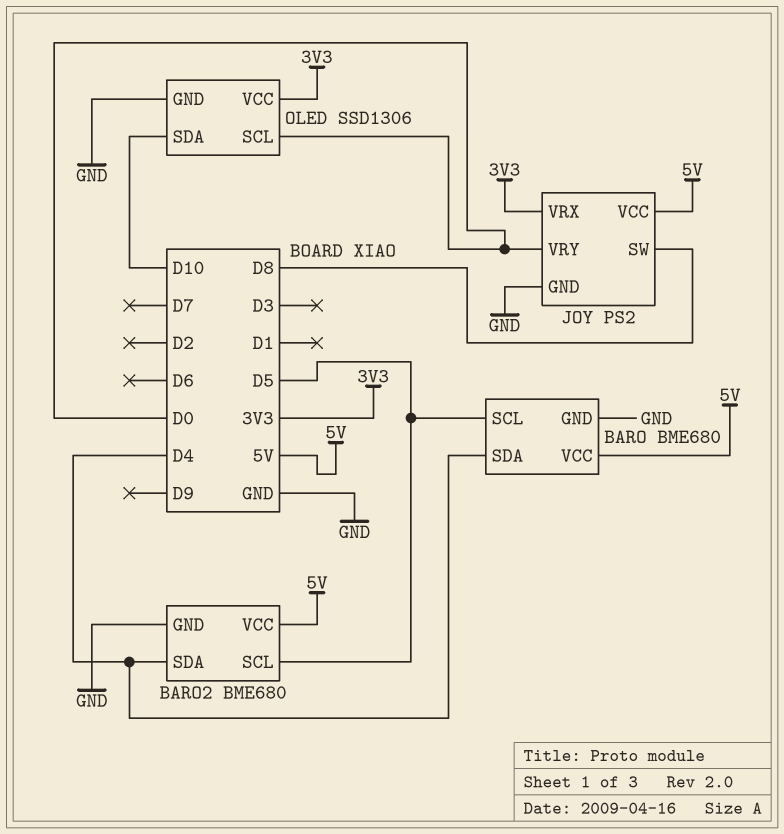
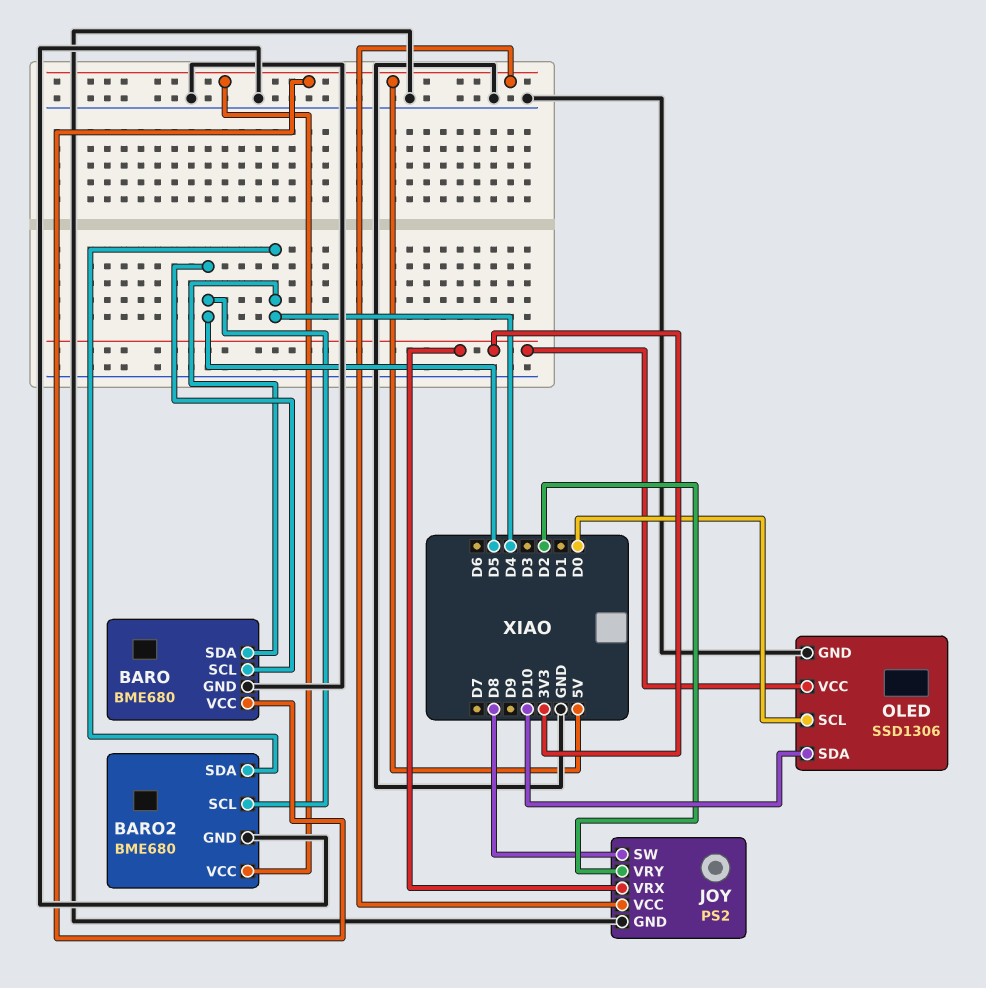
JOY pin VRY: D0 -> D2

